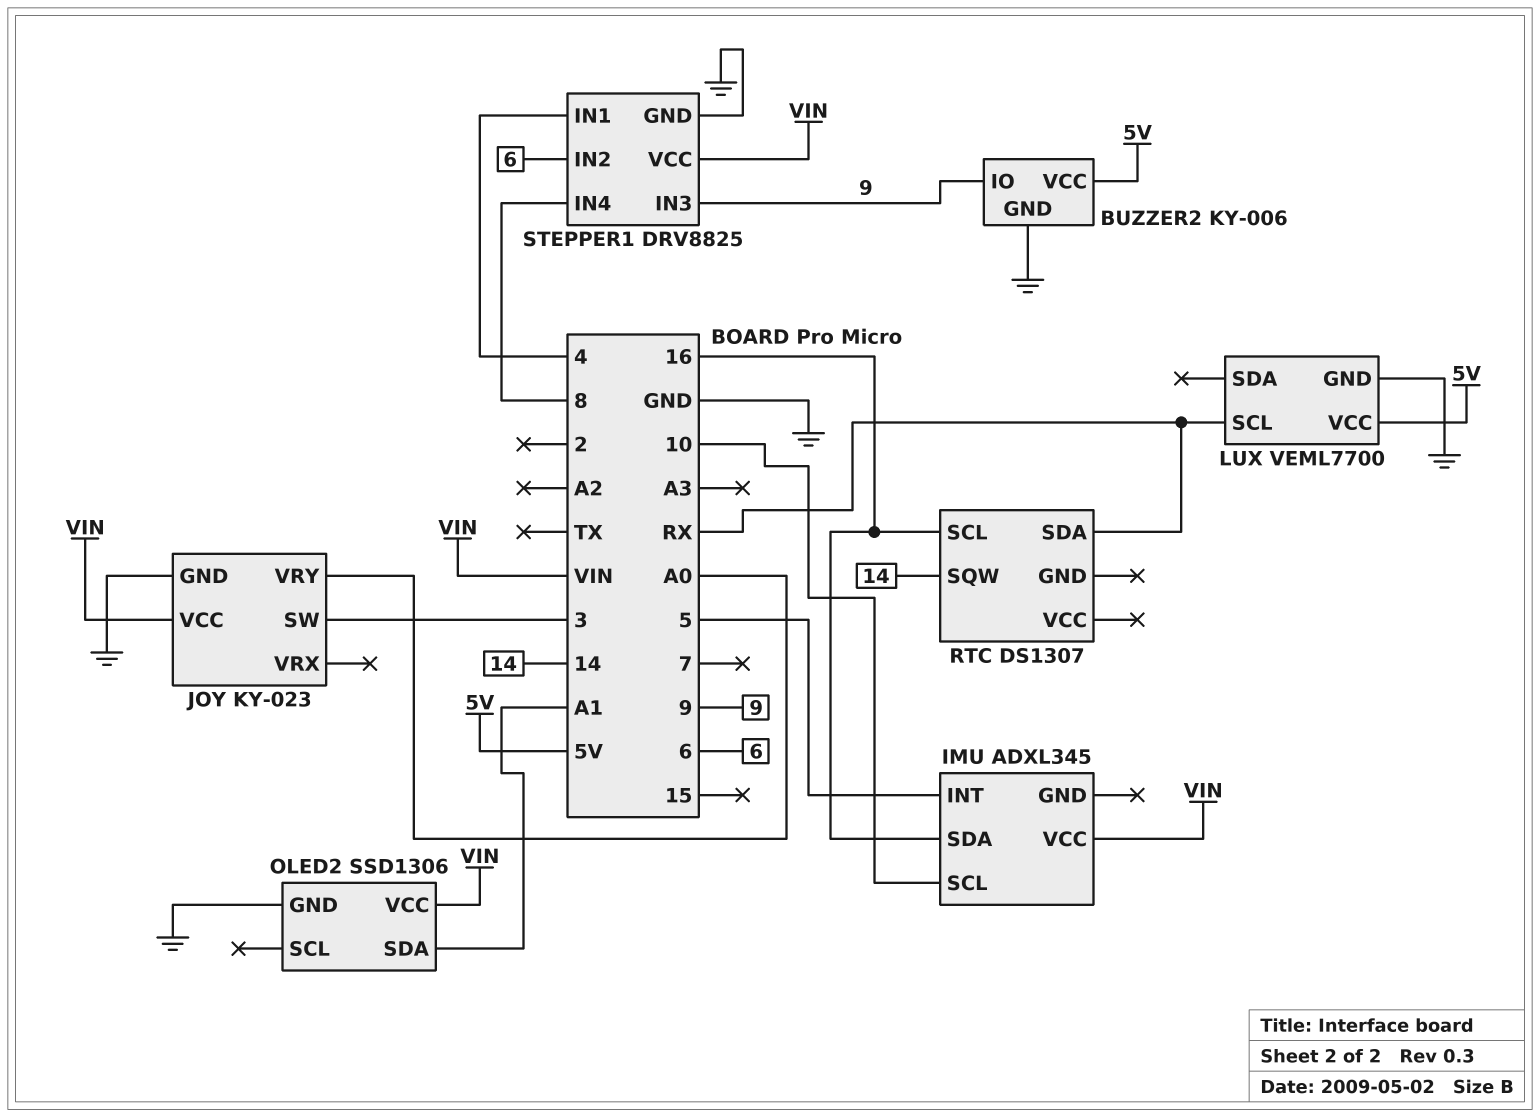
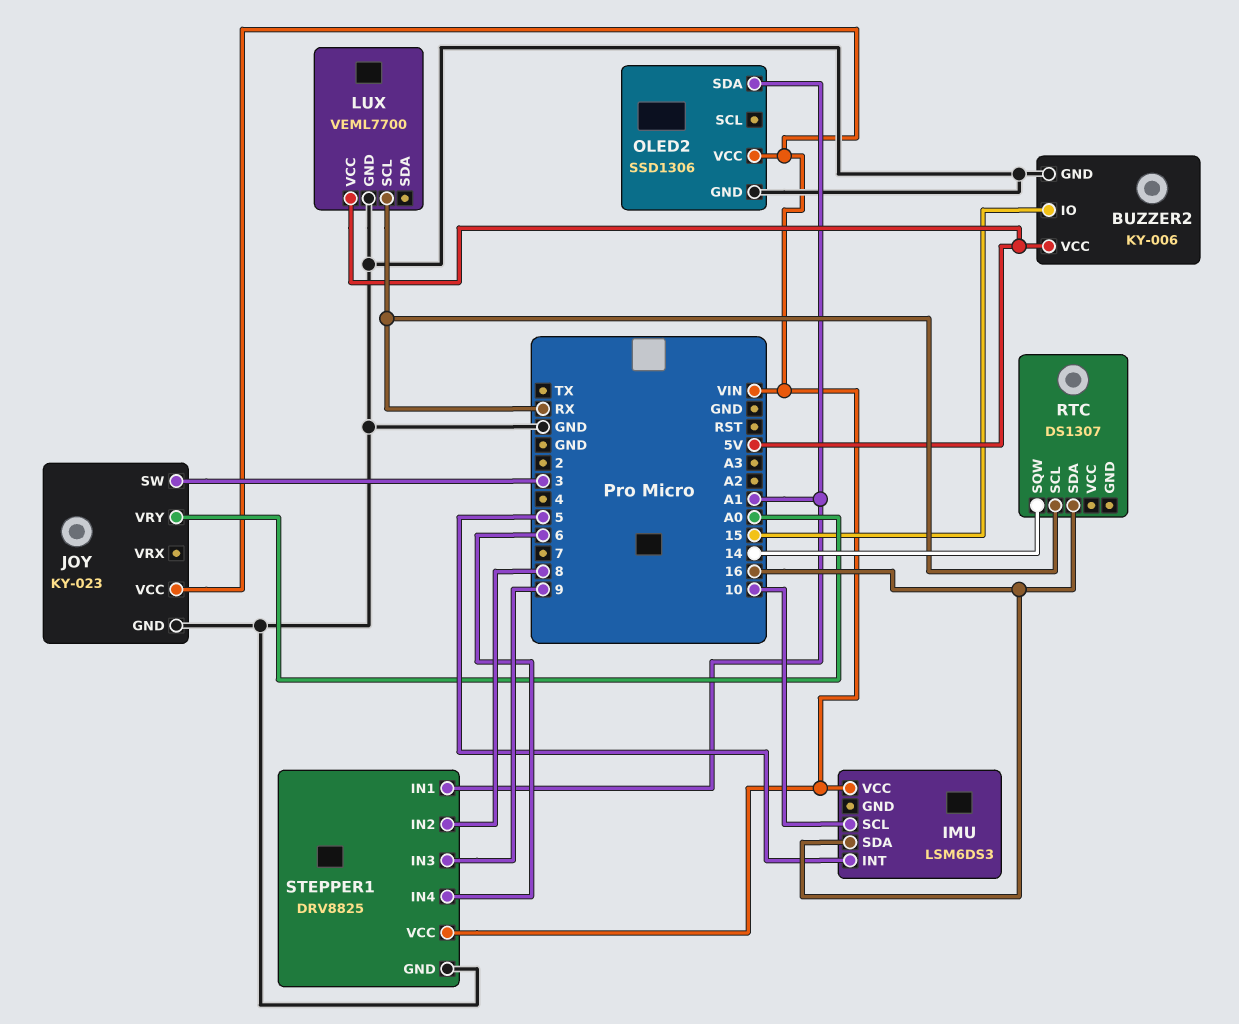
BUZZER2 pin IO: 9 -> 15
IMU: ADXL345 -> LSM6DS3
RTC pin SCL: 16 -> RX
RTC pin SDA: RX -> 16
STEPPER1 pin IN1: 4 -> A1
STEPPER1 pin IN2: 6 -> 8
STEPPER1 pin IN4: 8 -> 6

